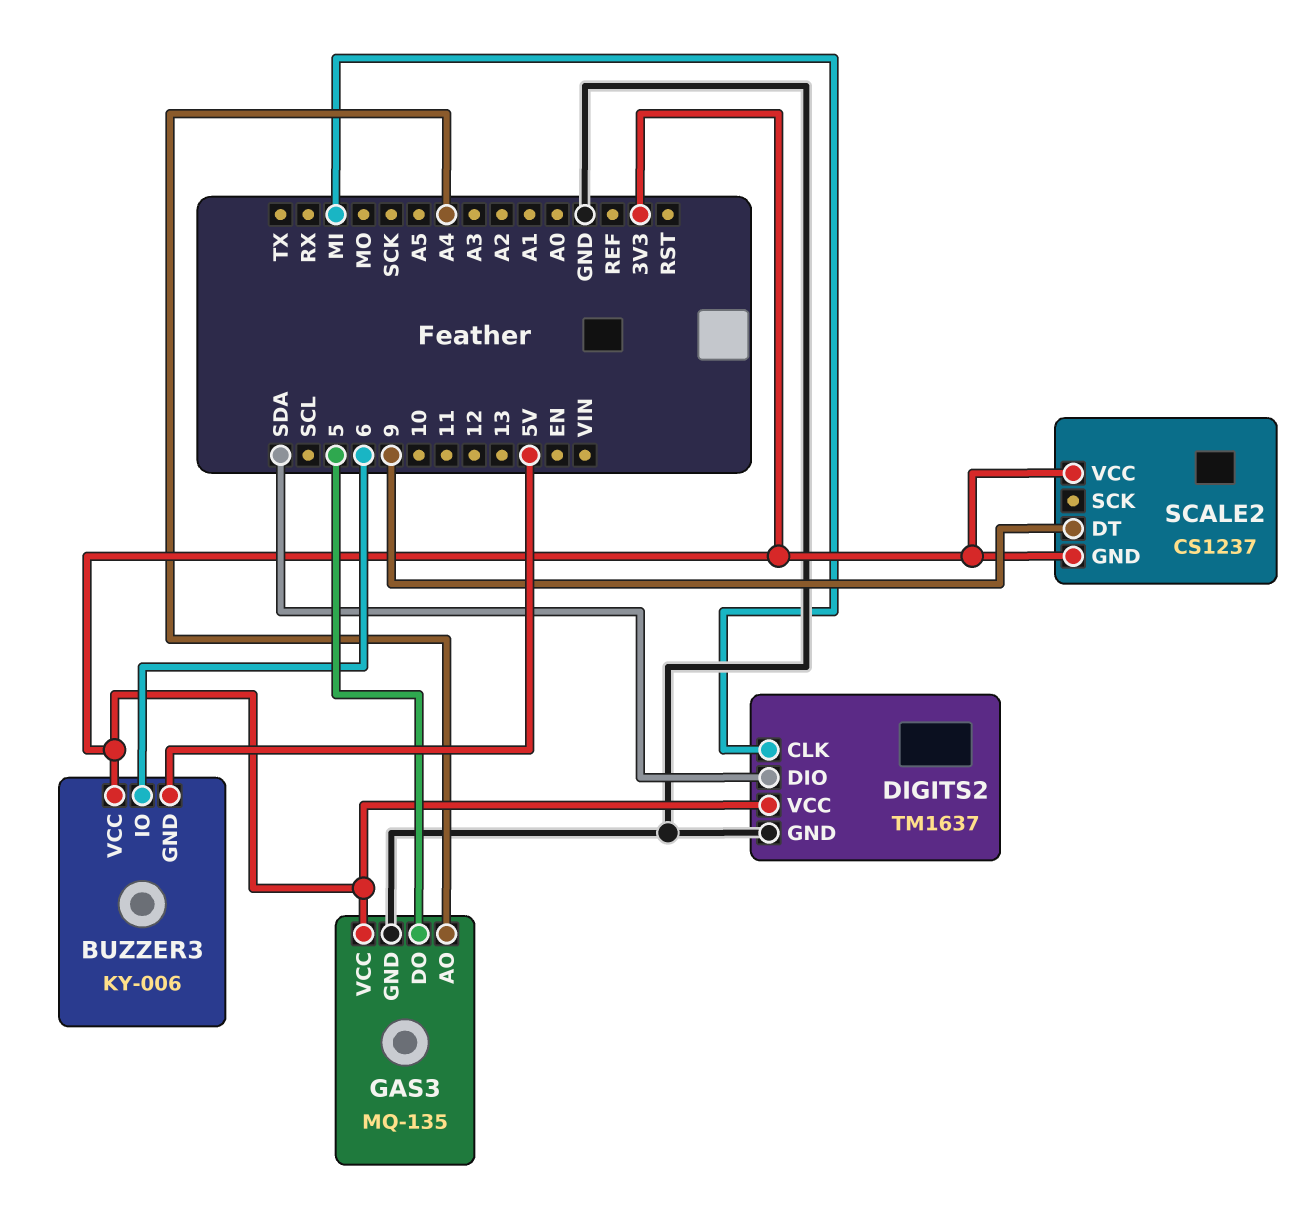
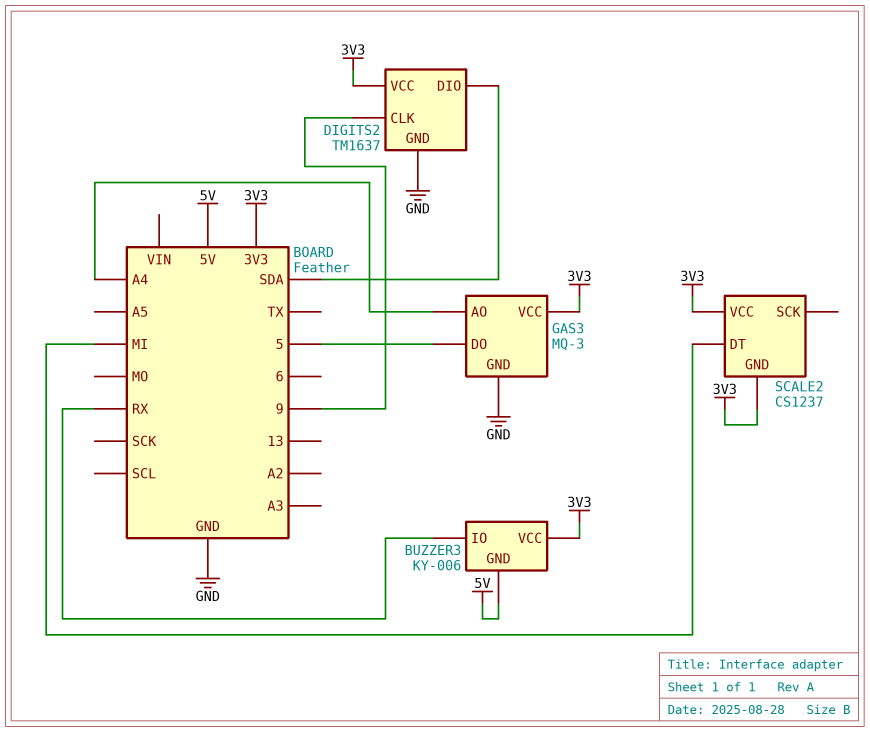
BUZZER3 pin IO: 6 -> RX
DIGITS2 pin CLK: MI -> 9
GAS3: MQ-135 -> MQ-3
SCALE2 pin DT: 9 -> MI

